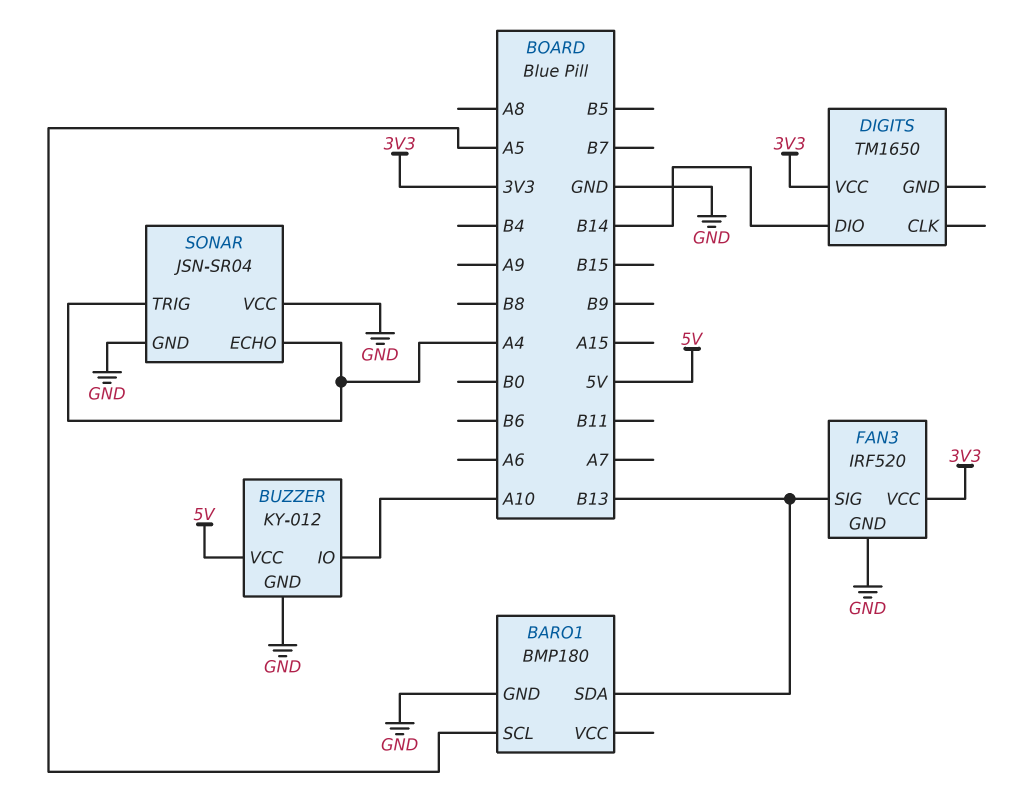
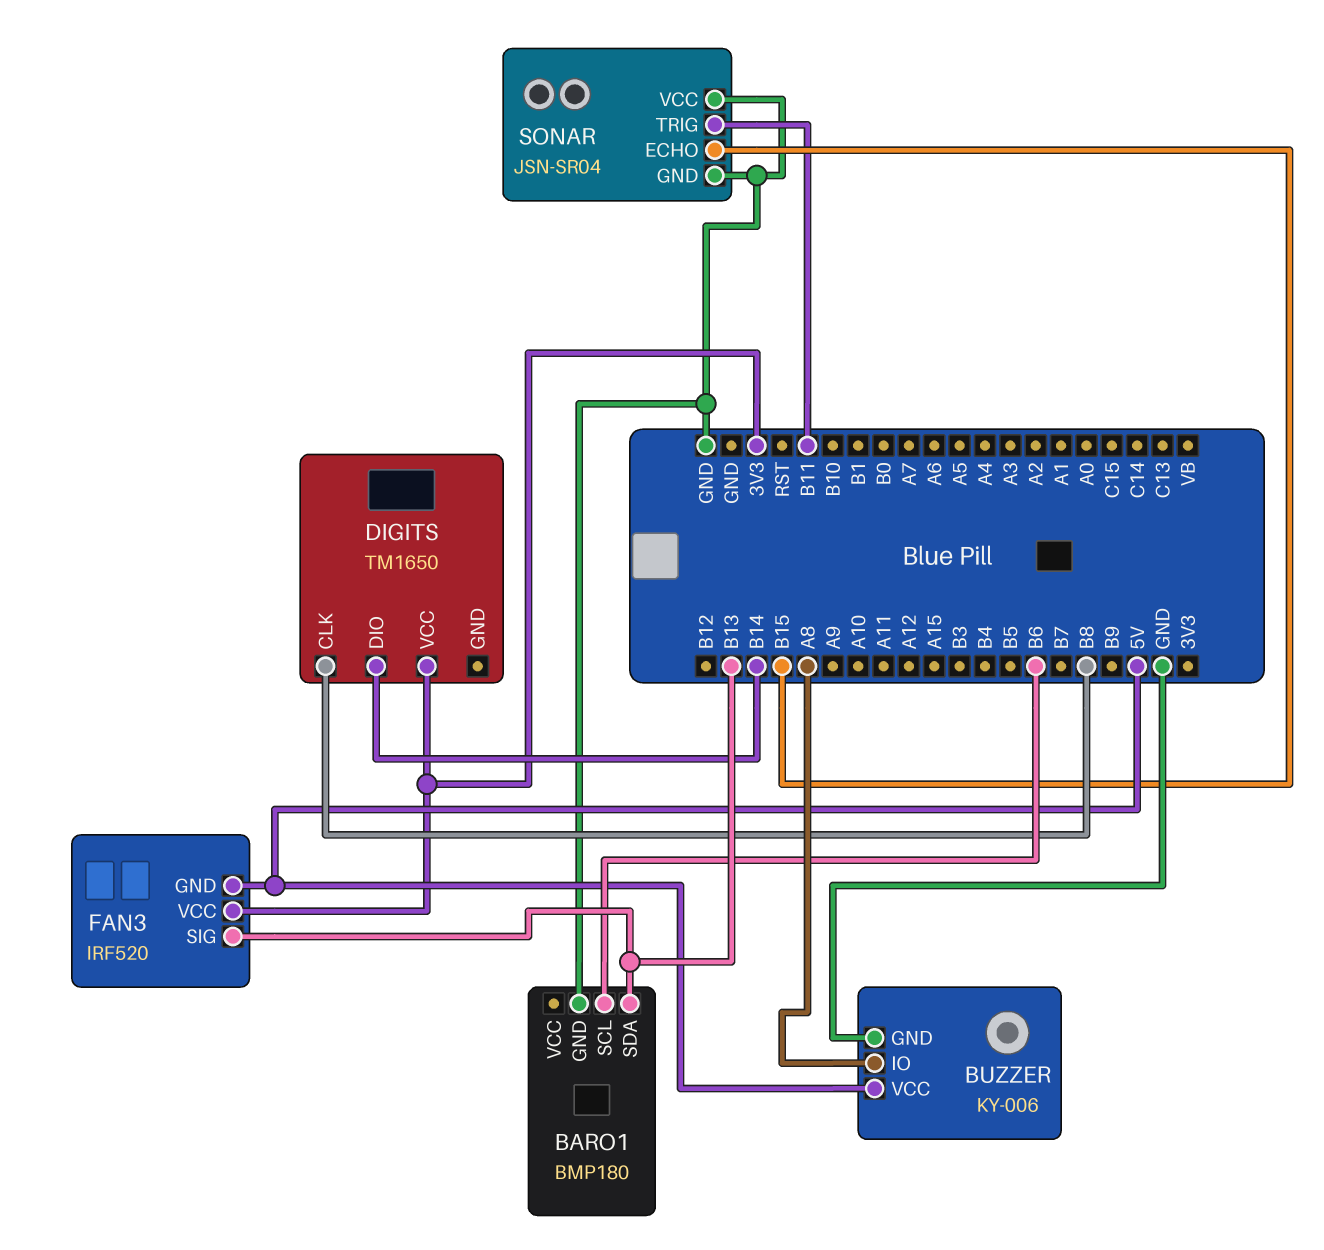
BARO1 pin SCL: A5 -> B6
BUZZER: KY-012 -> KY-006
BUZZER pin IO: A10 -> A8
DIGITS pin CLK: none -> B8
FAN3 pin GND: GND -> 5V
SONAR pin ECHO: A4 -> B15
SONAR pin TRIG: A4 -> B11

